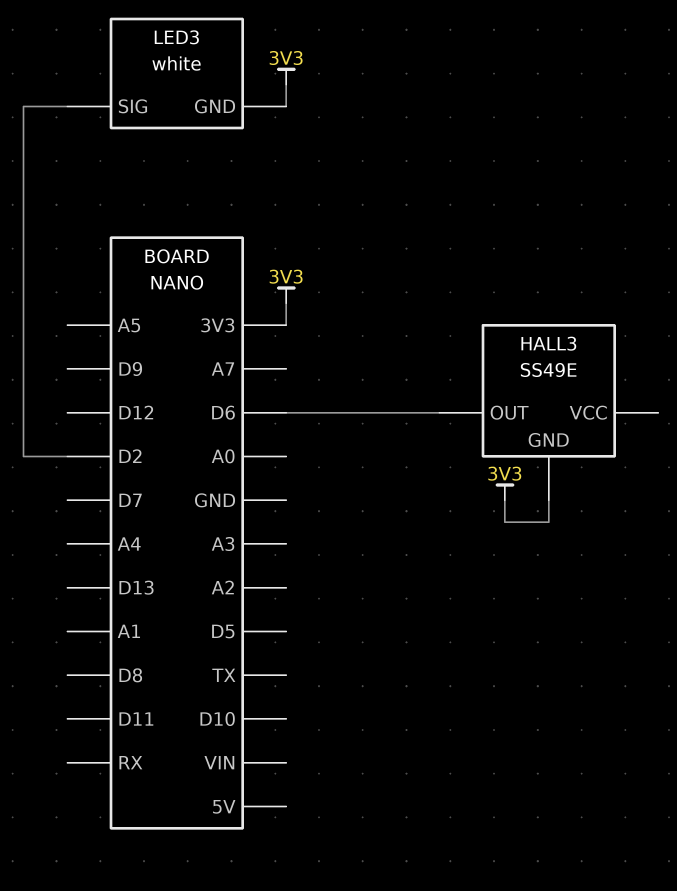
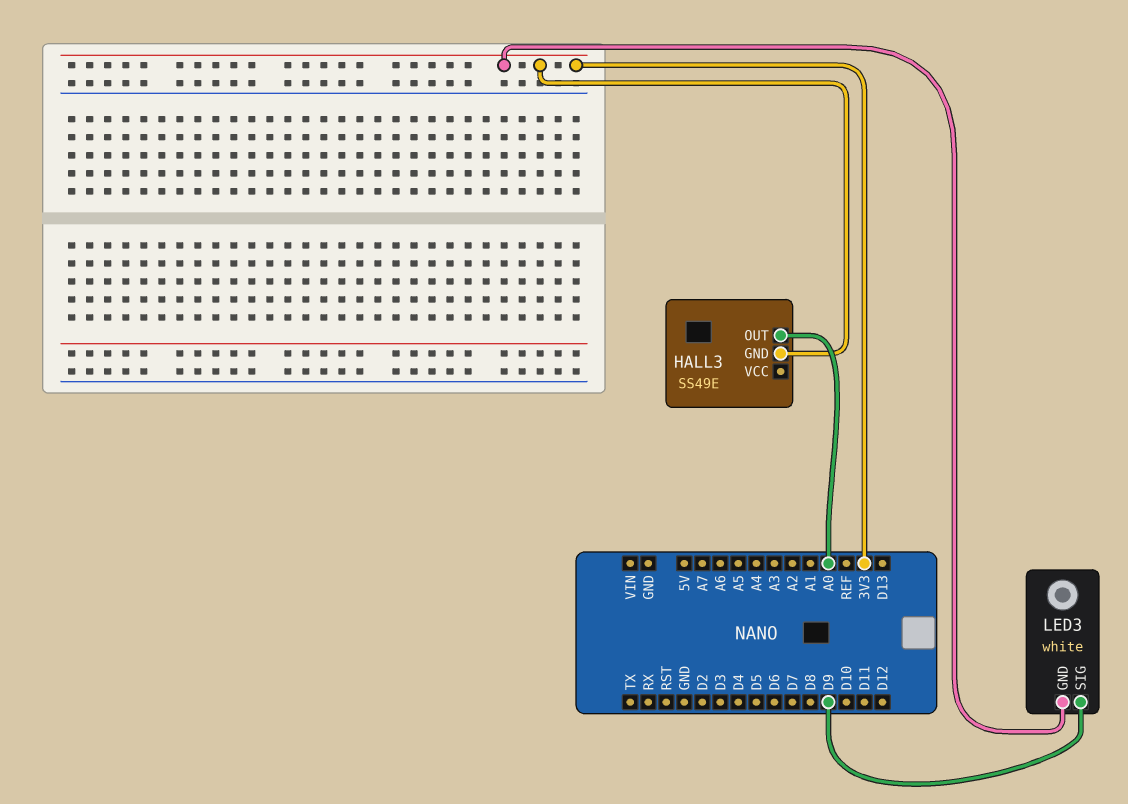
HALL3 pin OUT: D6 -> A0
LED3 pin SIG: D2 -> D9

